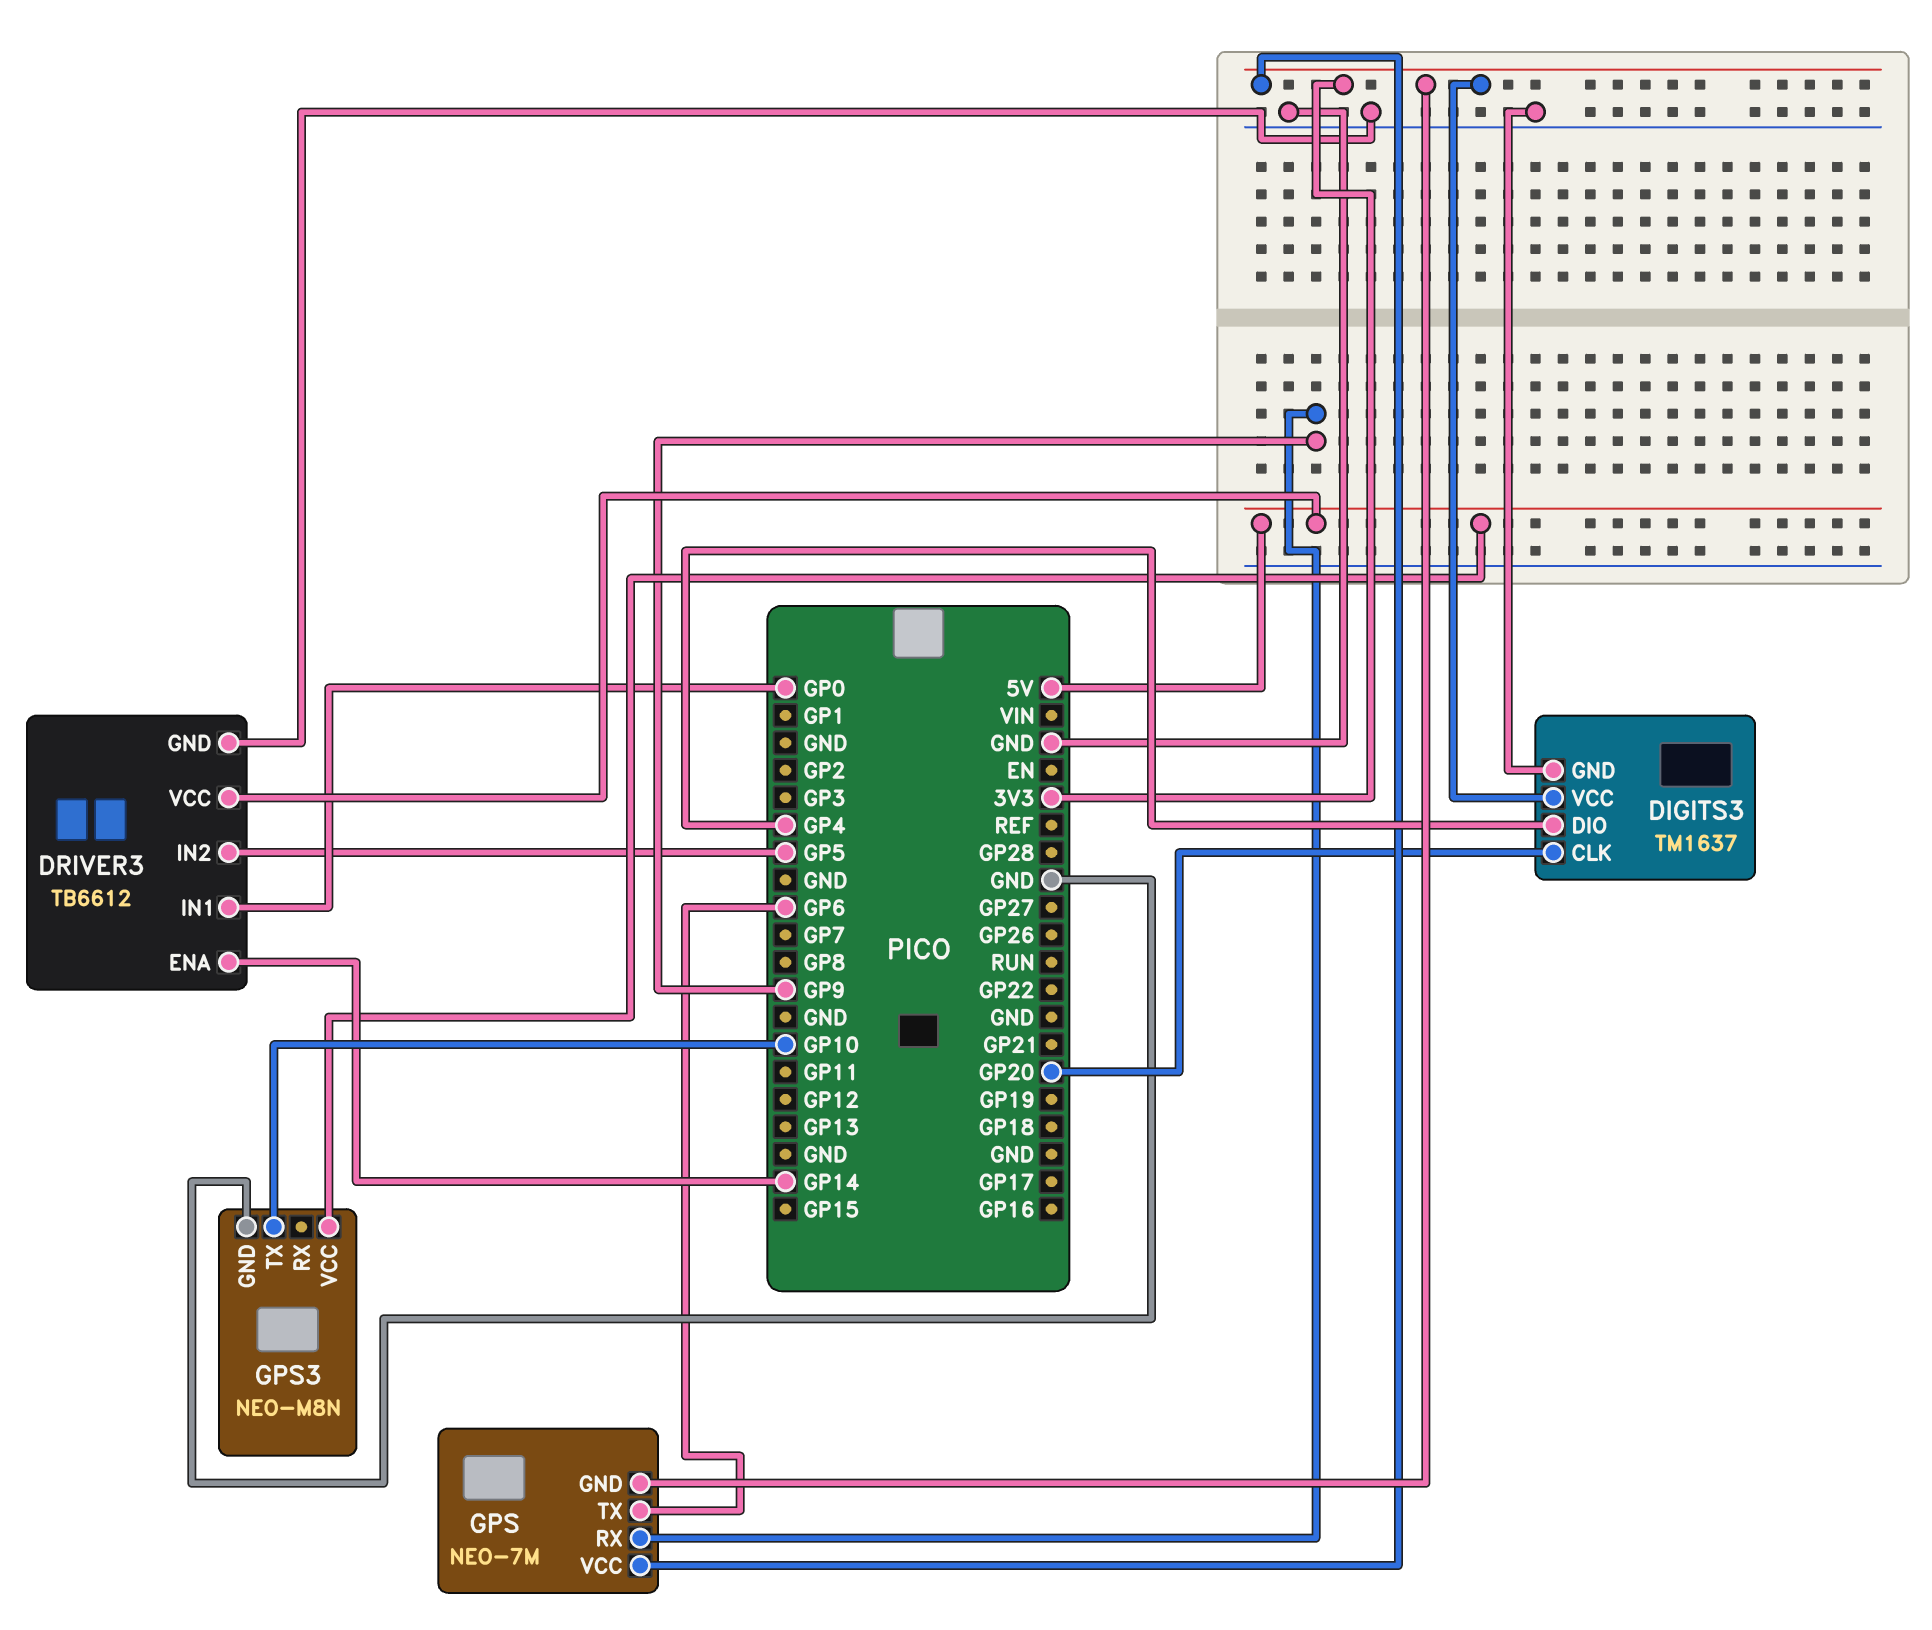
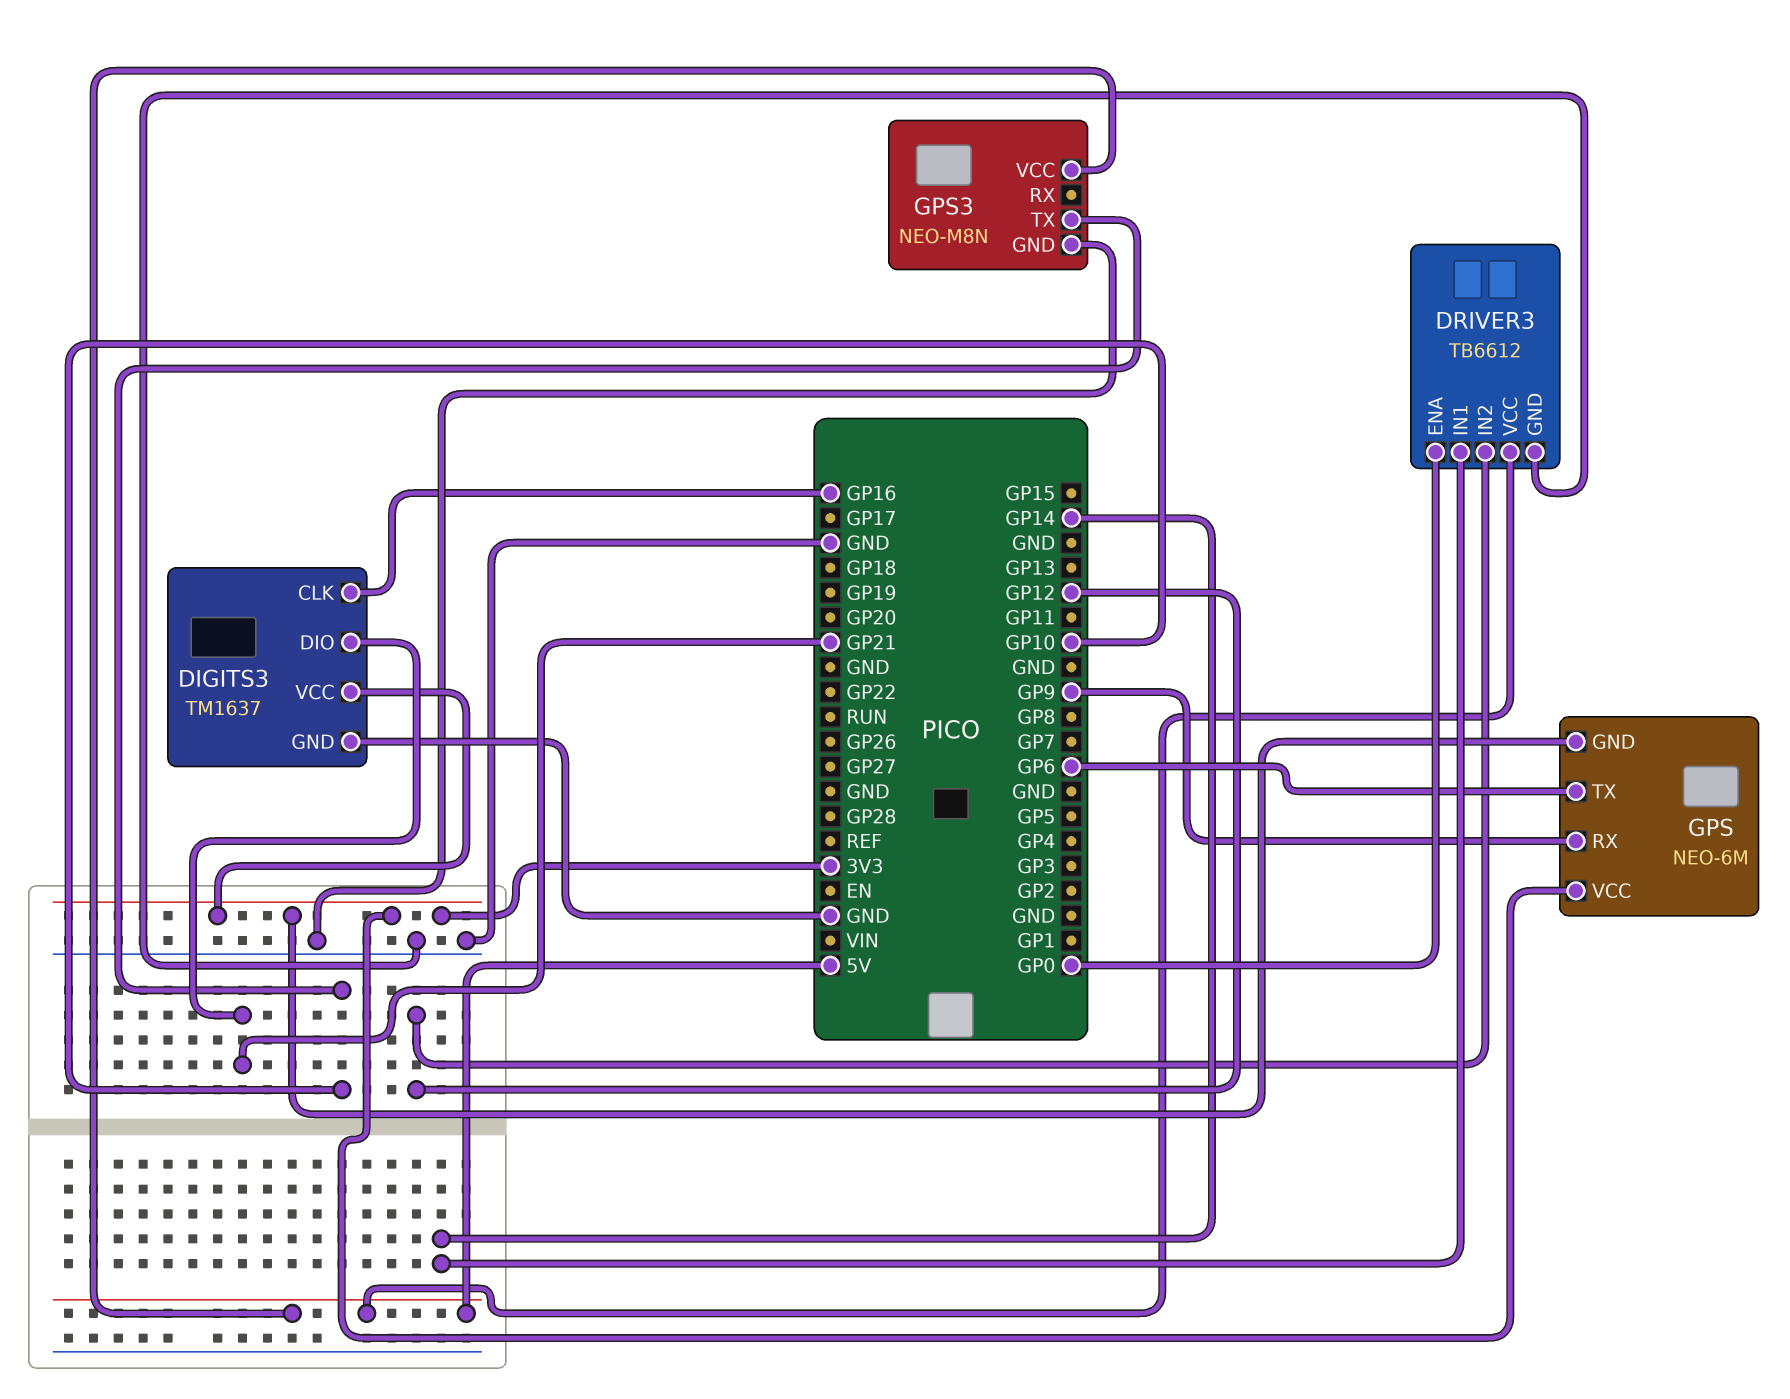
DIGITS3 pin CLK: GP20 -> GP16
DIGITS3 pin DIO: GP4 -> GP21
DRIVER3 pin ENA: GP14 -> GP0
DRIVER3 pin IN1: GP0 -> GP14
DRIVER3 pin IN2: GP5 -> GP12
GPS: NEO-7M -> NEO-6M

